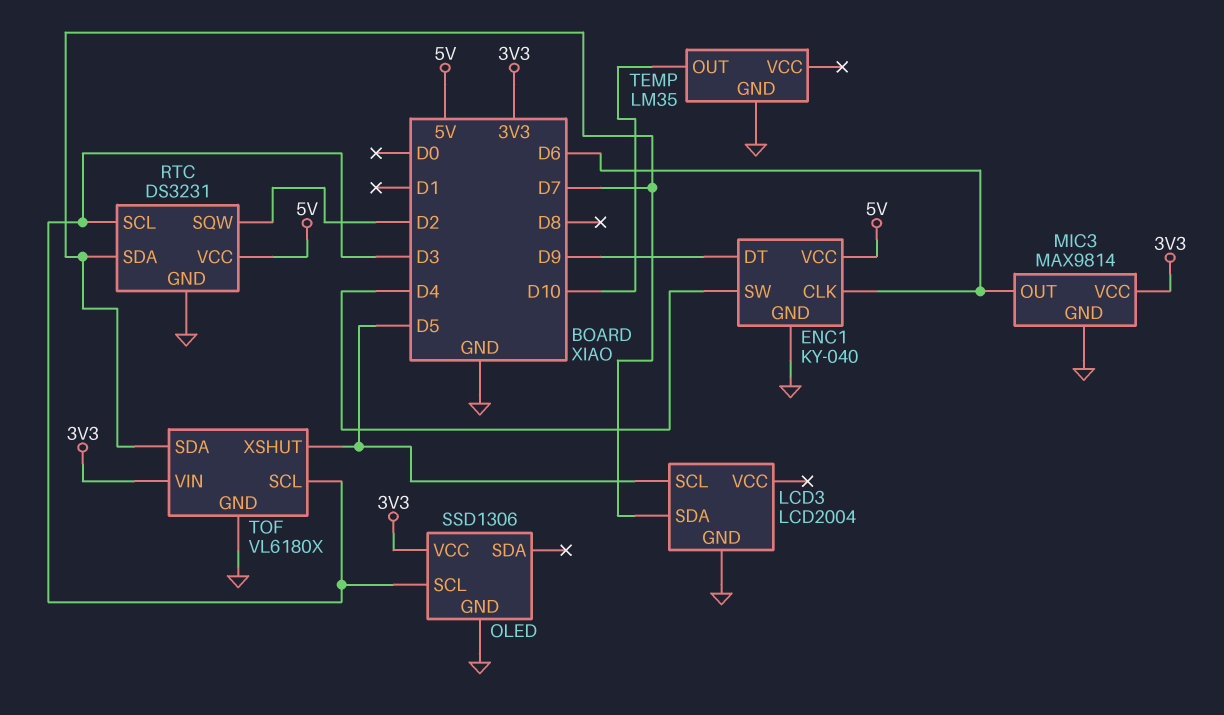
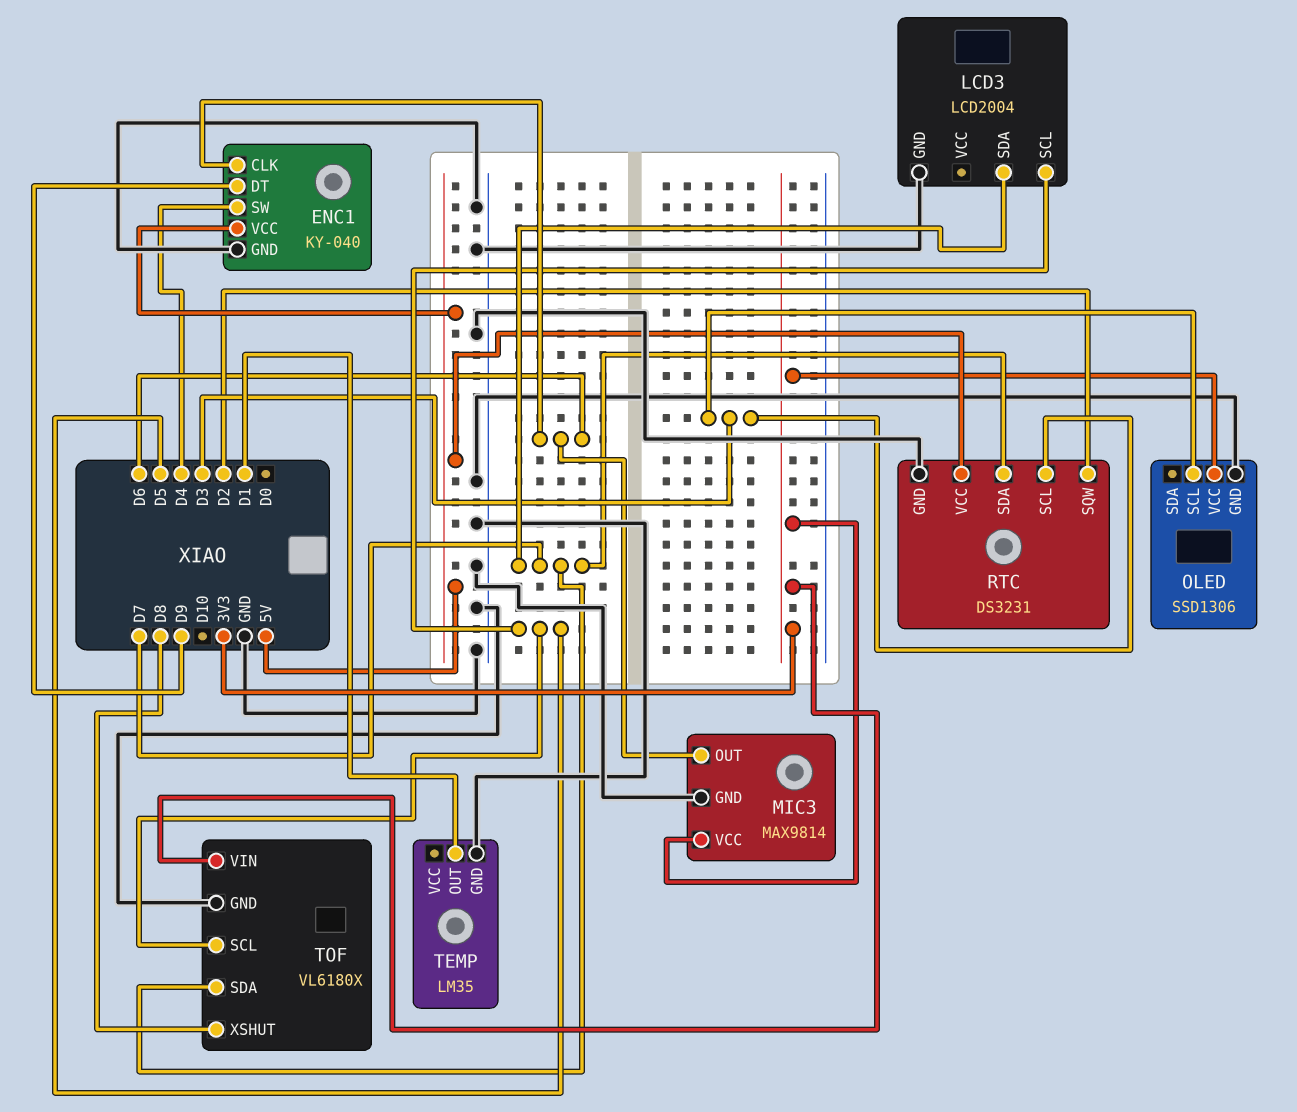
TEMP pin OUT: D10 -> D1
TOF pin SCL: D3 -> D5
TOF pin XSHUT: D5 -> D8

